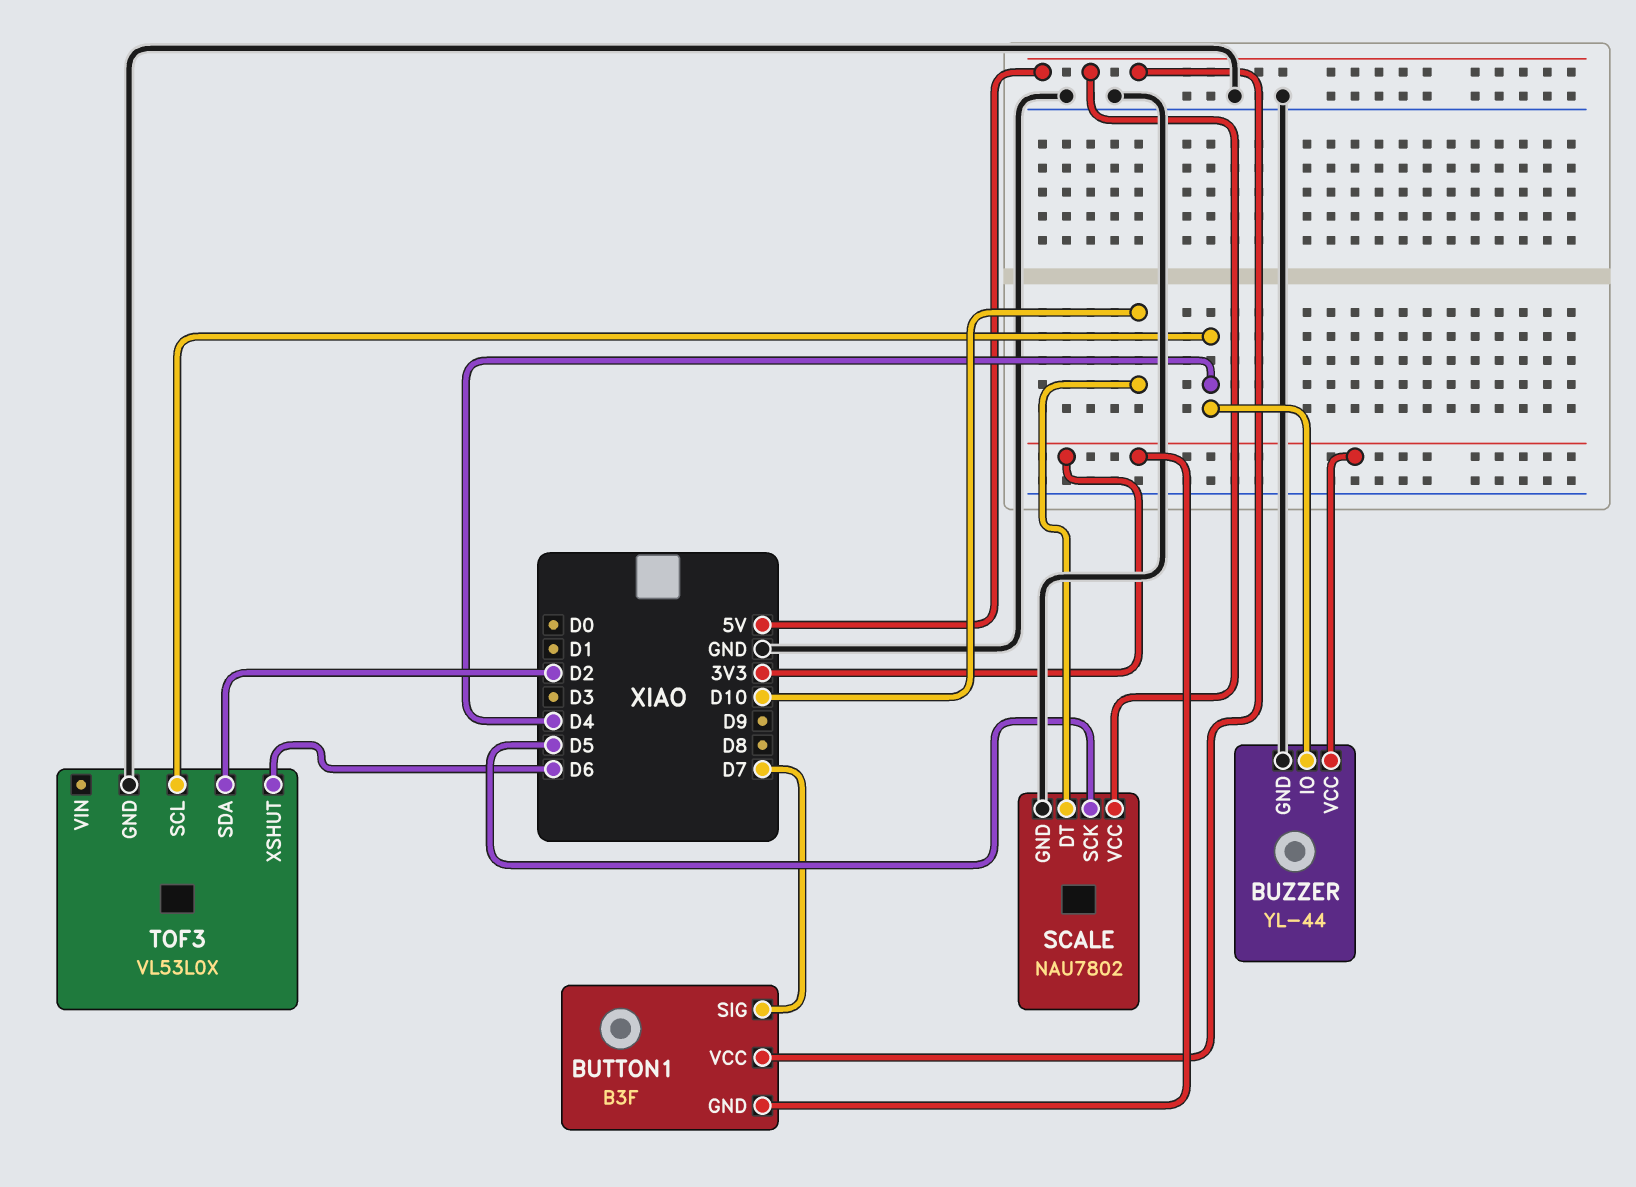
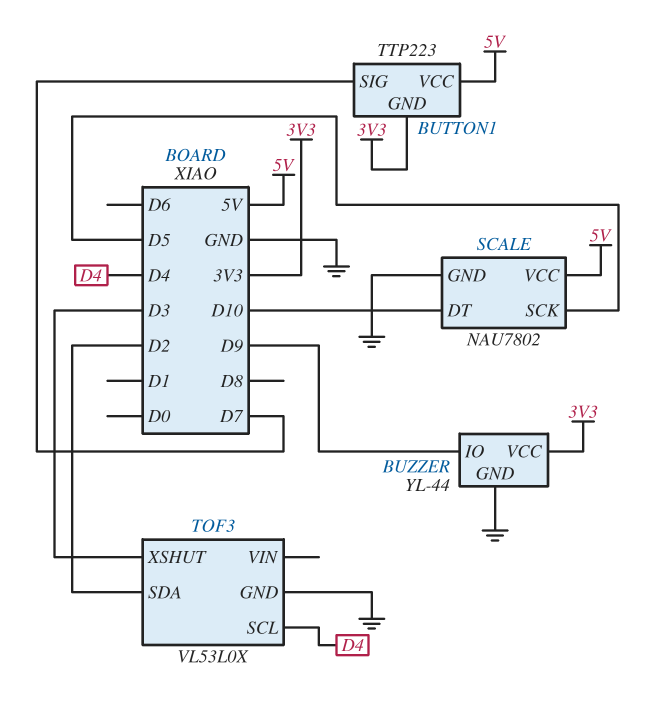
BUTTON1: B3F -> TTP223
BUZZER pin IO: D4 -> D9
TOF3 pin XSHUT: D6 -> D3

